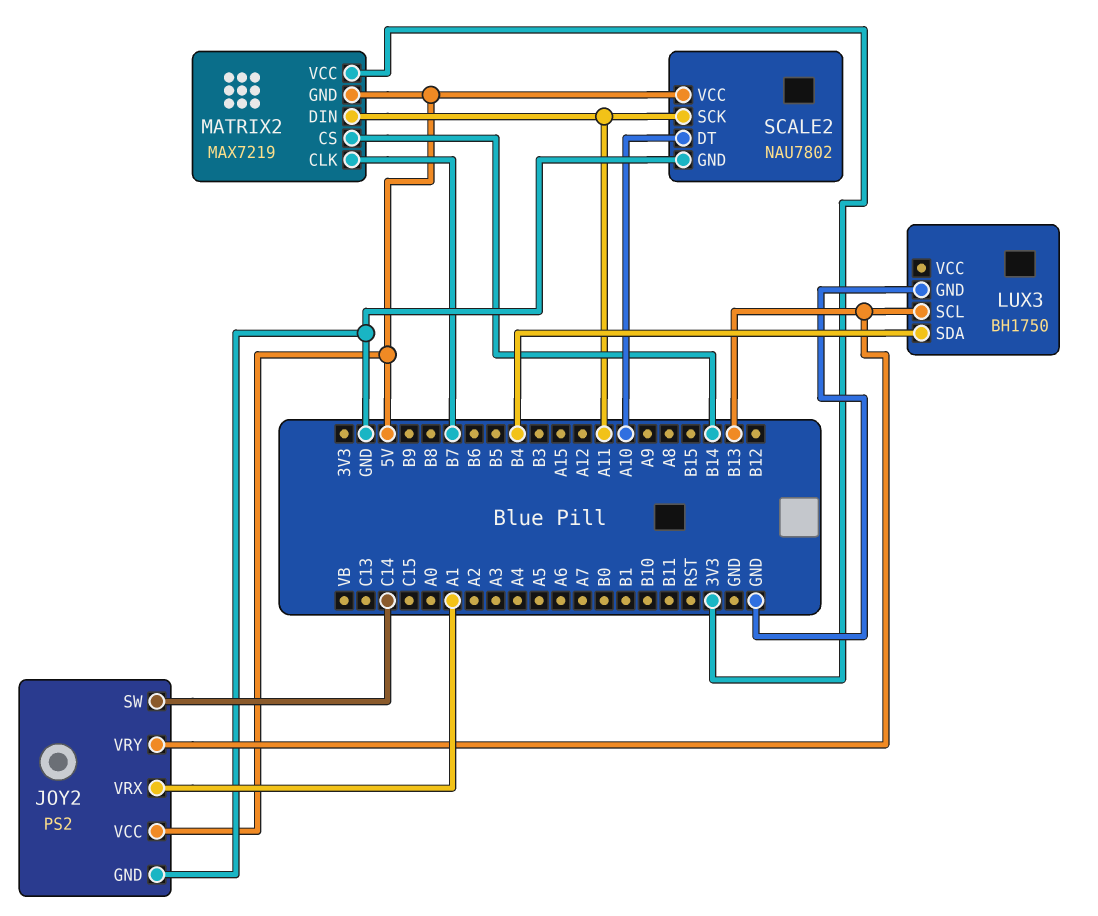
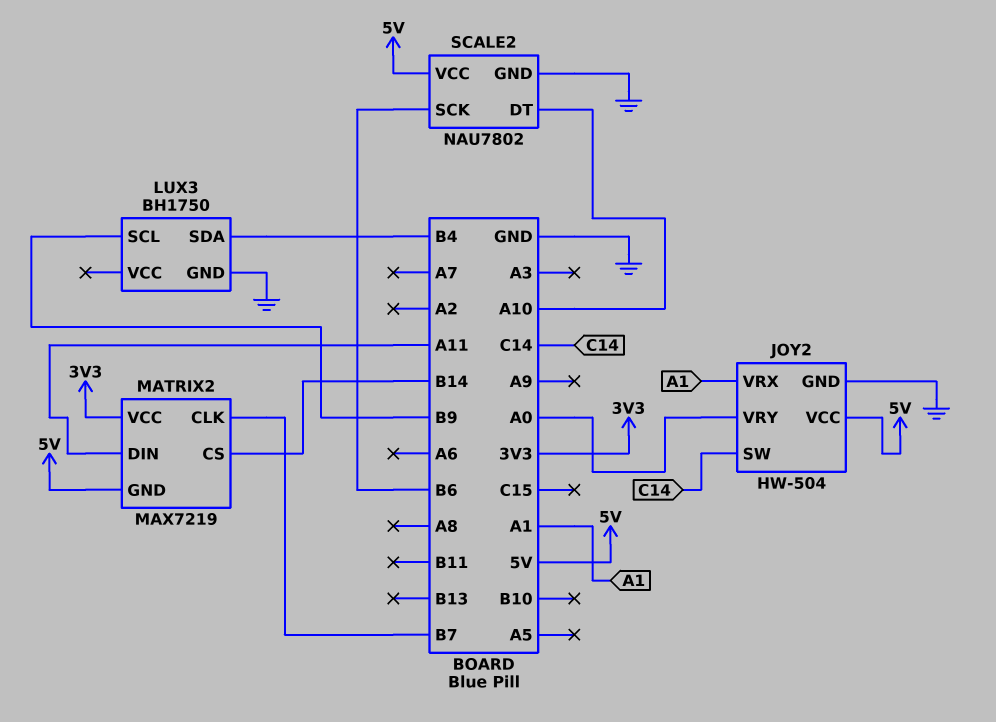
JOY2: PS2 -> HW-504
JOY2 pin VRY: B13 -> A0
LUX3 pin SCL: B13 -> B9
SCALE2 pin SCK: A11 -> B6

